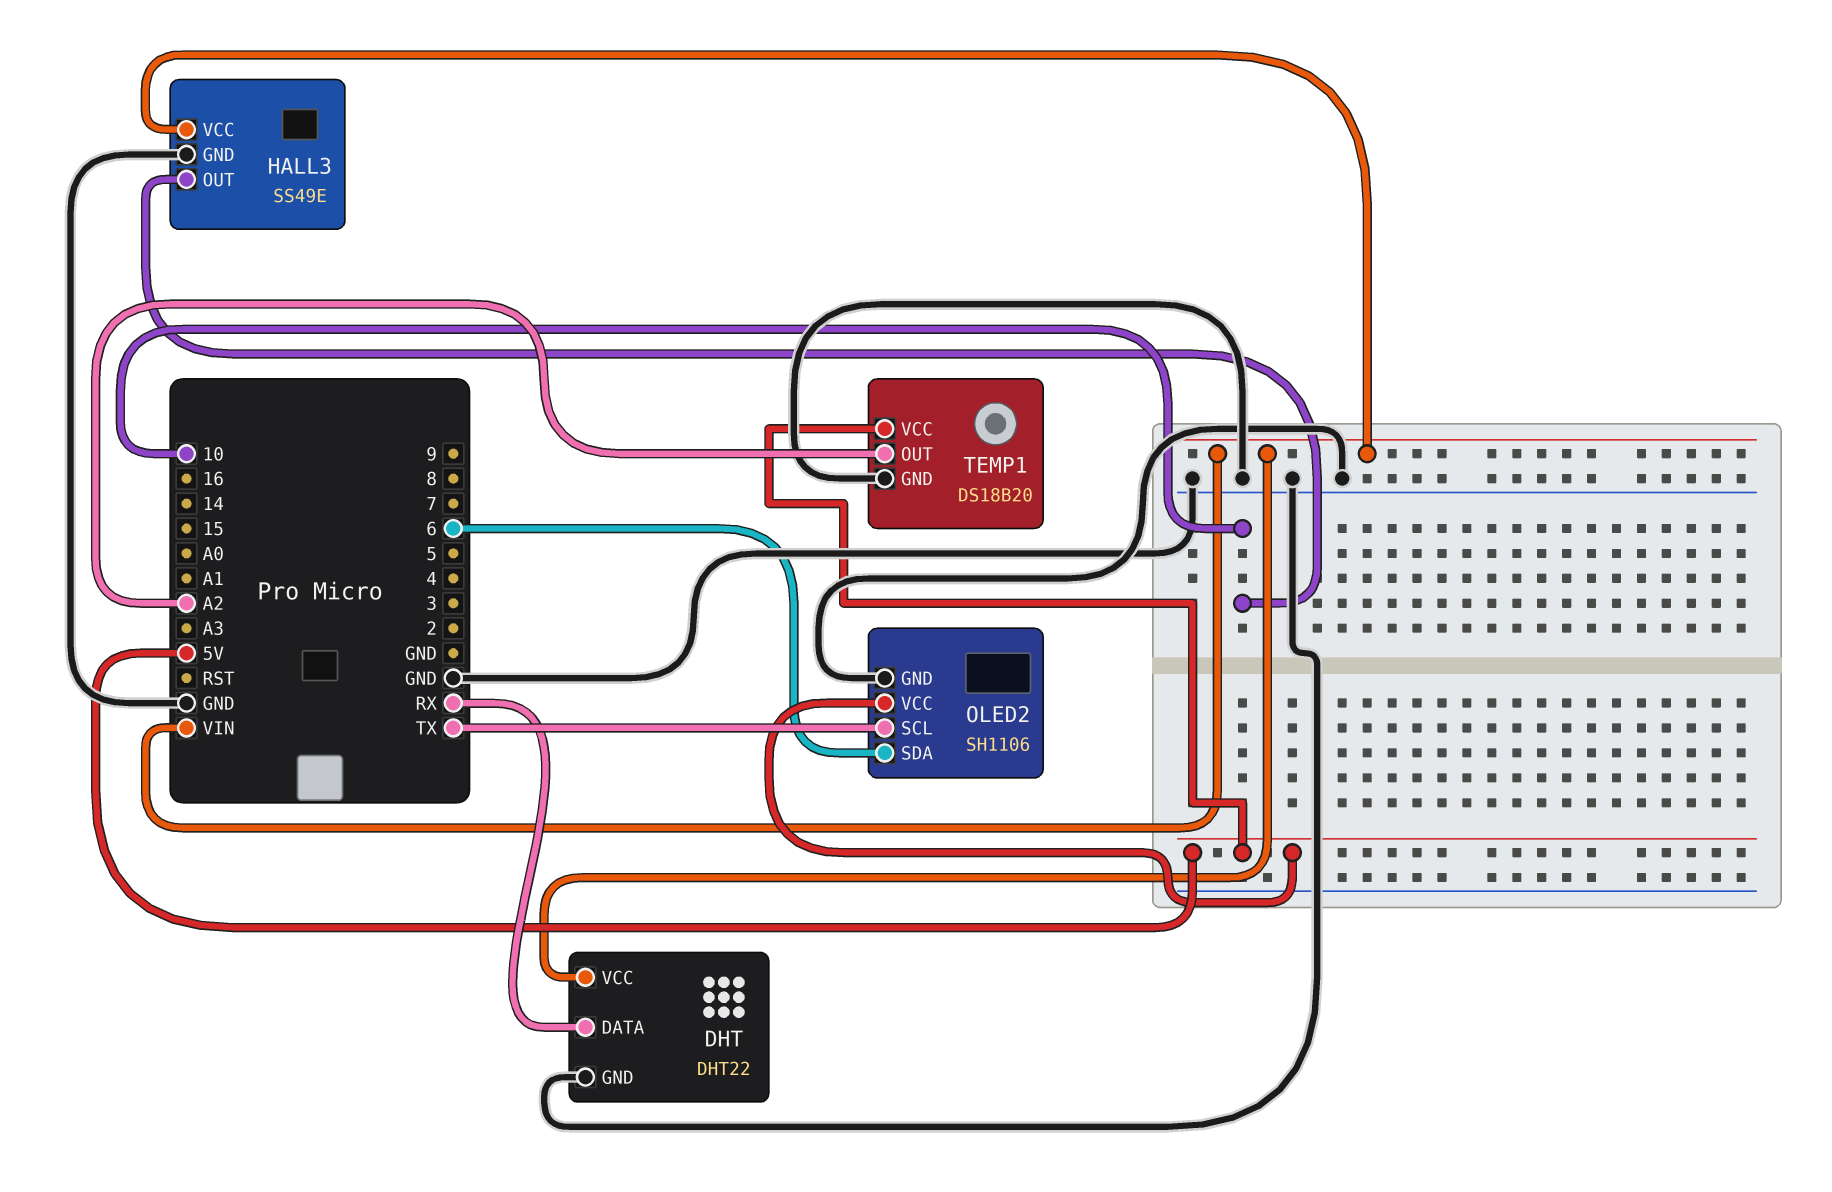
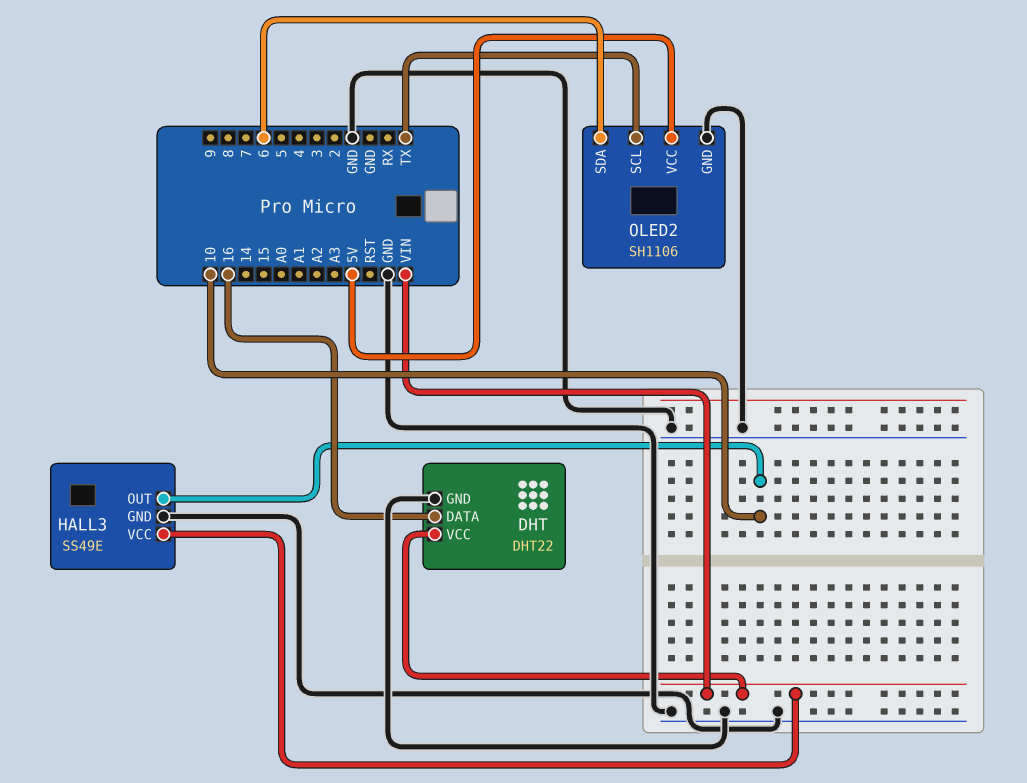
DHT pin DATA: RX -> 16
TEMP1: DS18B20 -> none
TEMP1 pin GND: GND -> none
TEMP1 pin OUT: A2 -> none
TEMP1 pin VCC: 5V -> none

